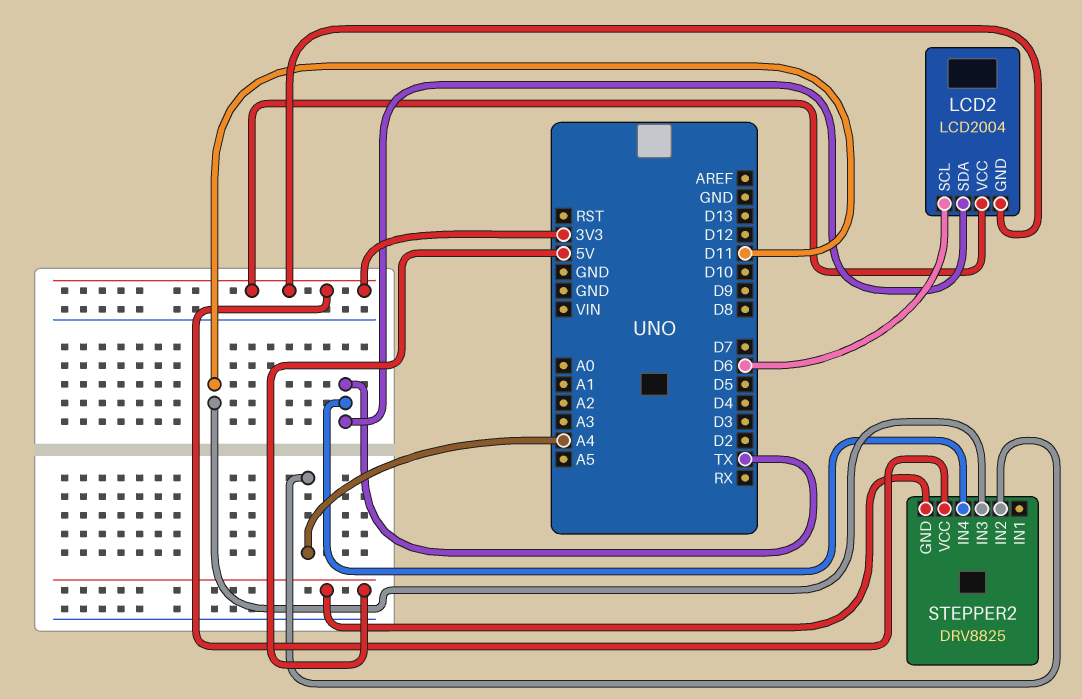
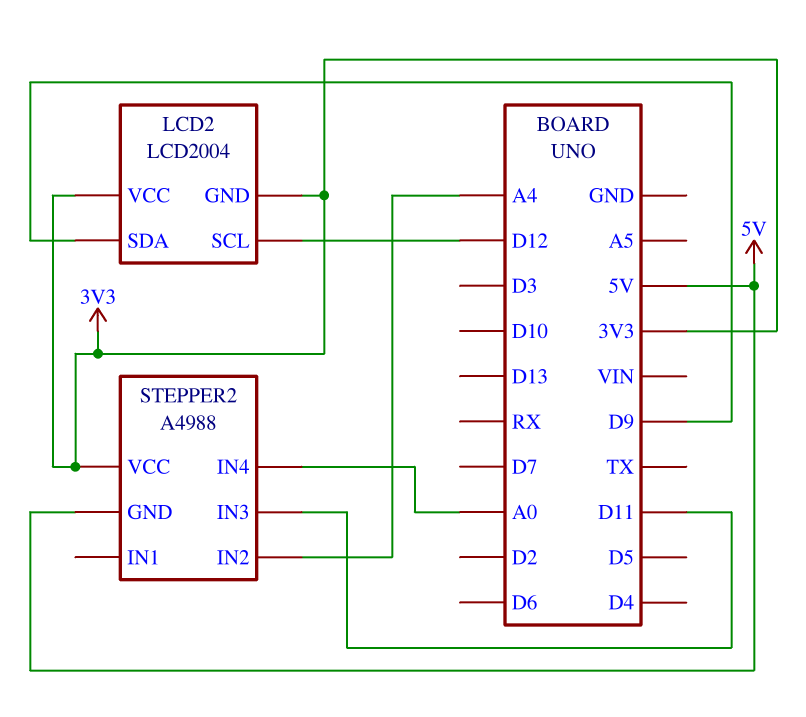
LCD2 pin SCL: D6 -> D12
LCD2 pin SDA: TX -> D9
STEPPER2: DRV8825 -> A4988
STEPPER2 pin IN4: TX -> A0

